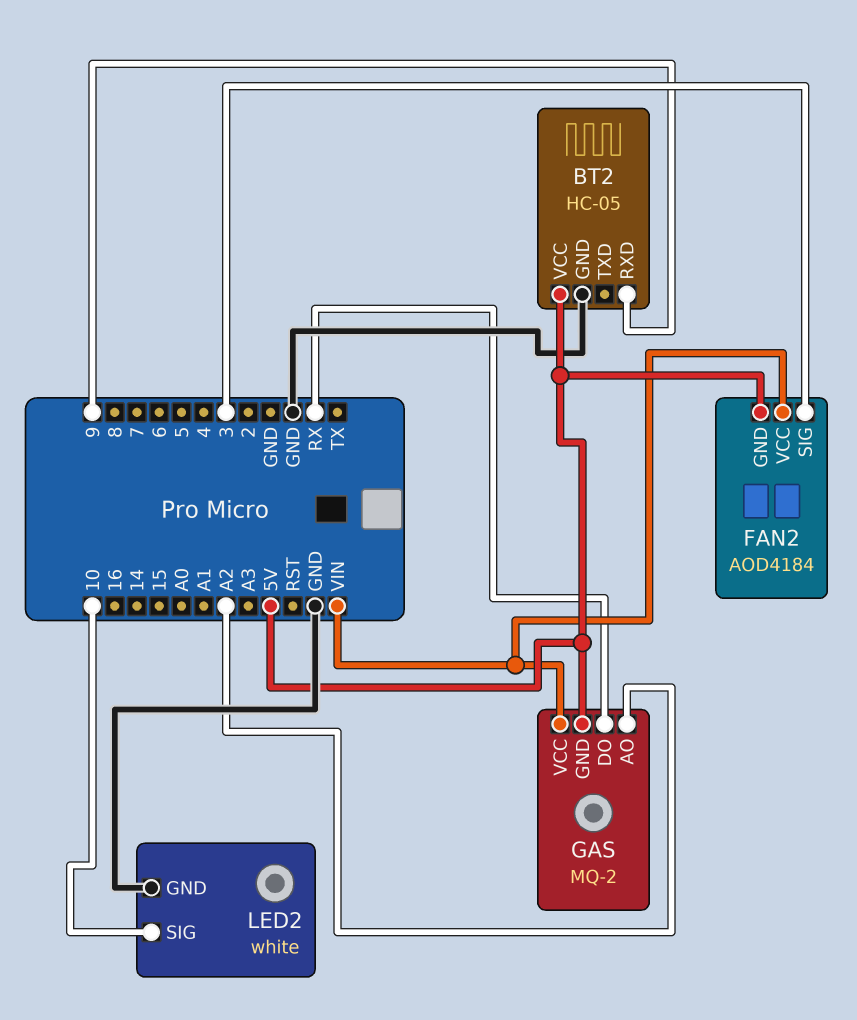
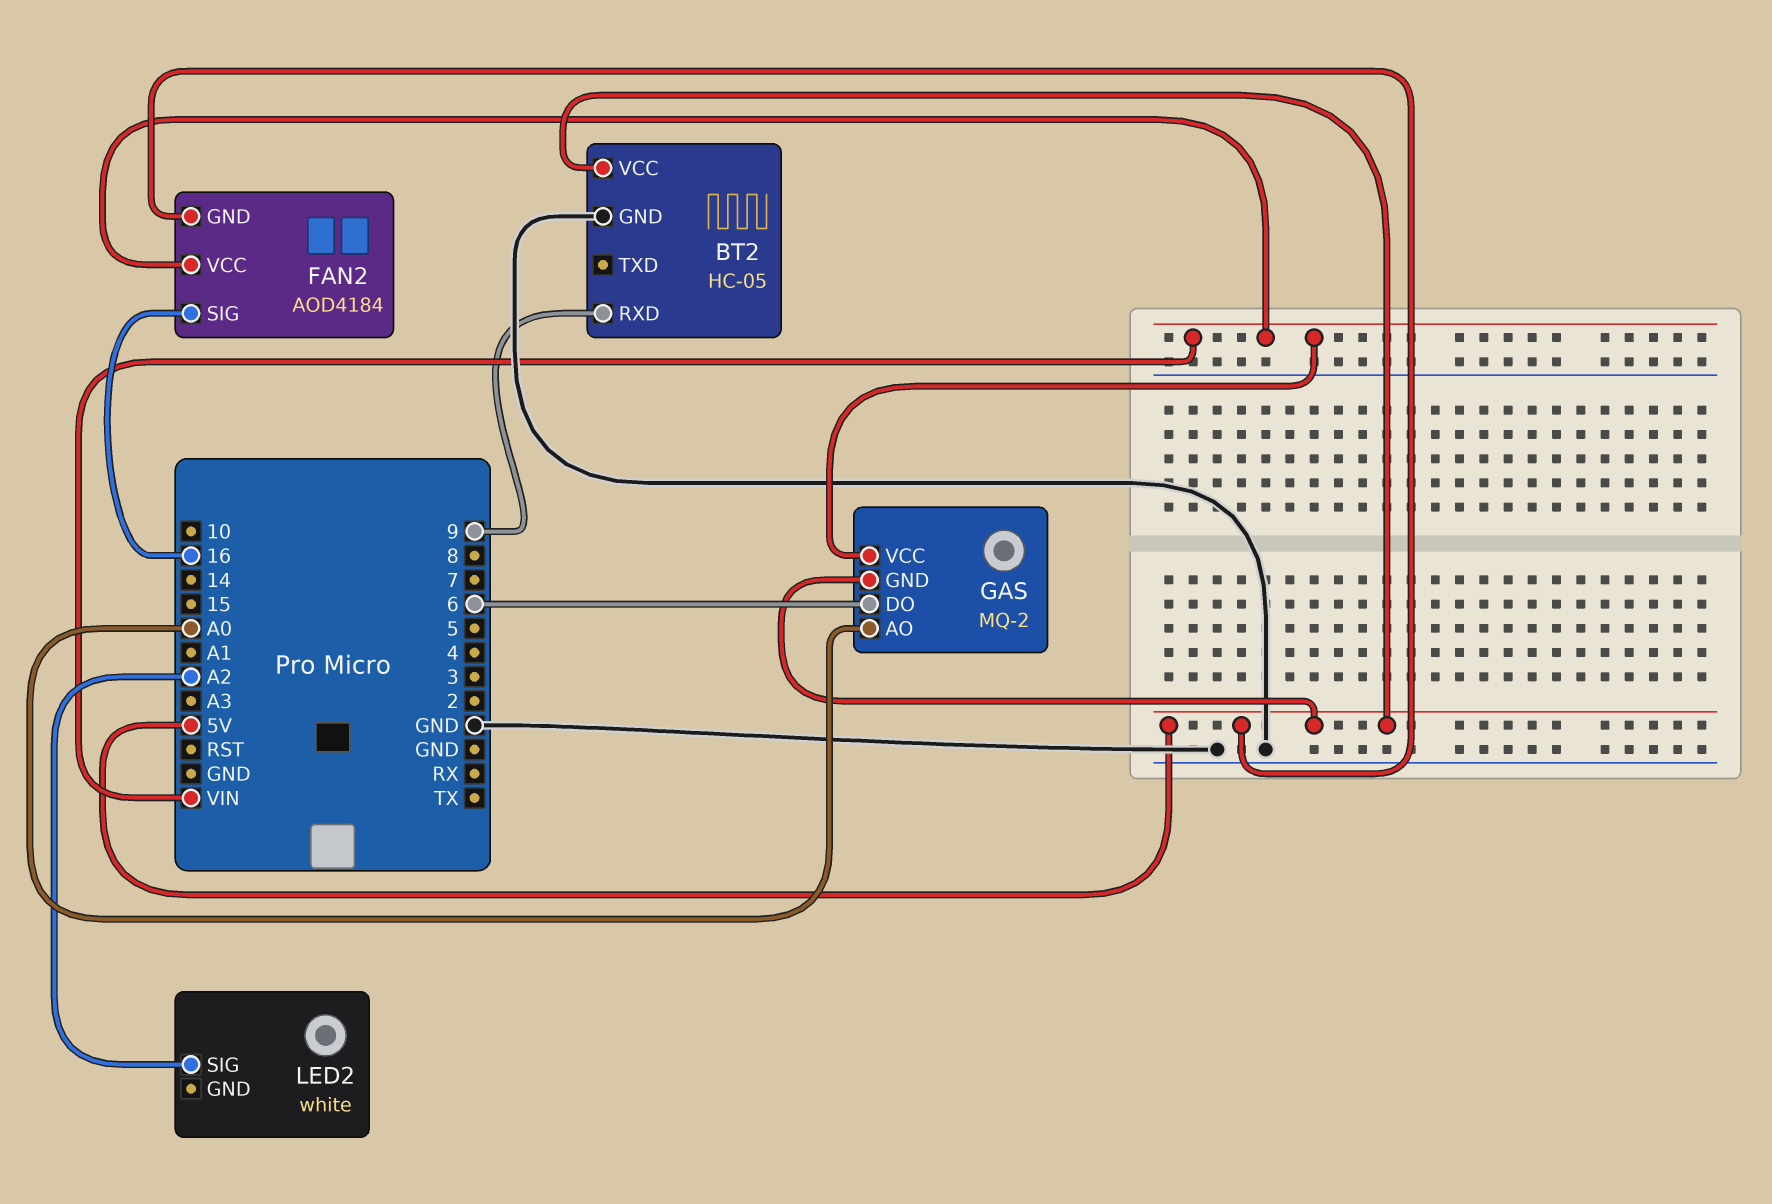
FAN2 pin SIG: 3 -> 16
GAS pin AO: A2 -> A0
GAS pin DO: RX -> 6
LED2 pin GND: GND -> none
LED2 pin SIG: 10 -> A2

